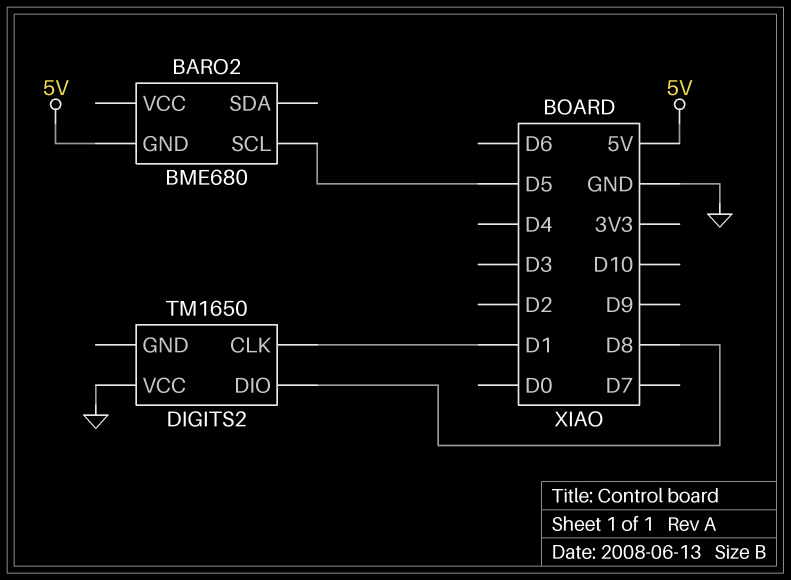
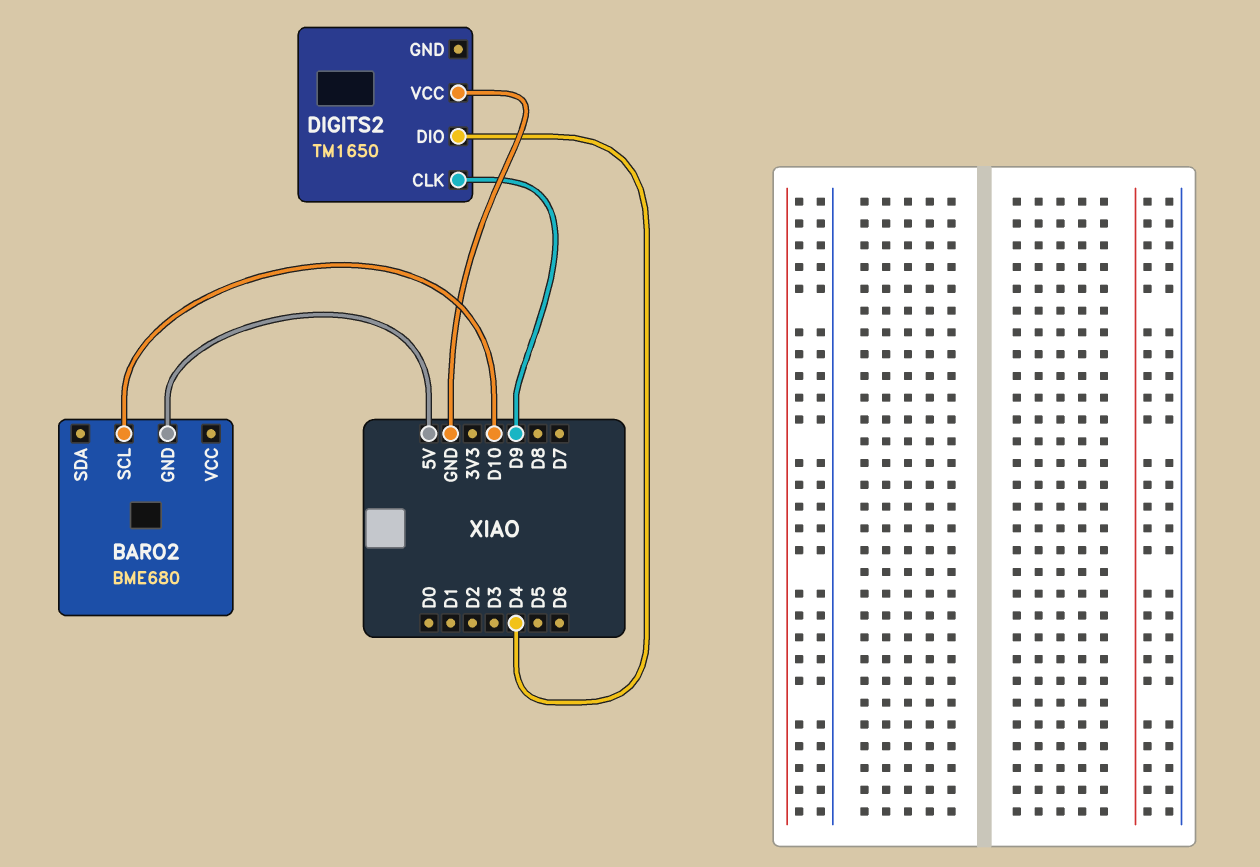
BARO2 pin SCL: D5 -> D10
DIGITS2 pin CLK: D1 -> D9
DIGITS2 pin DIO: D8 -> D4

